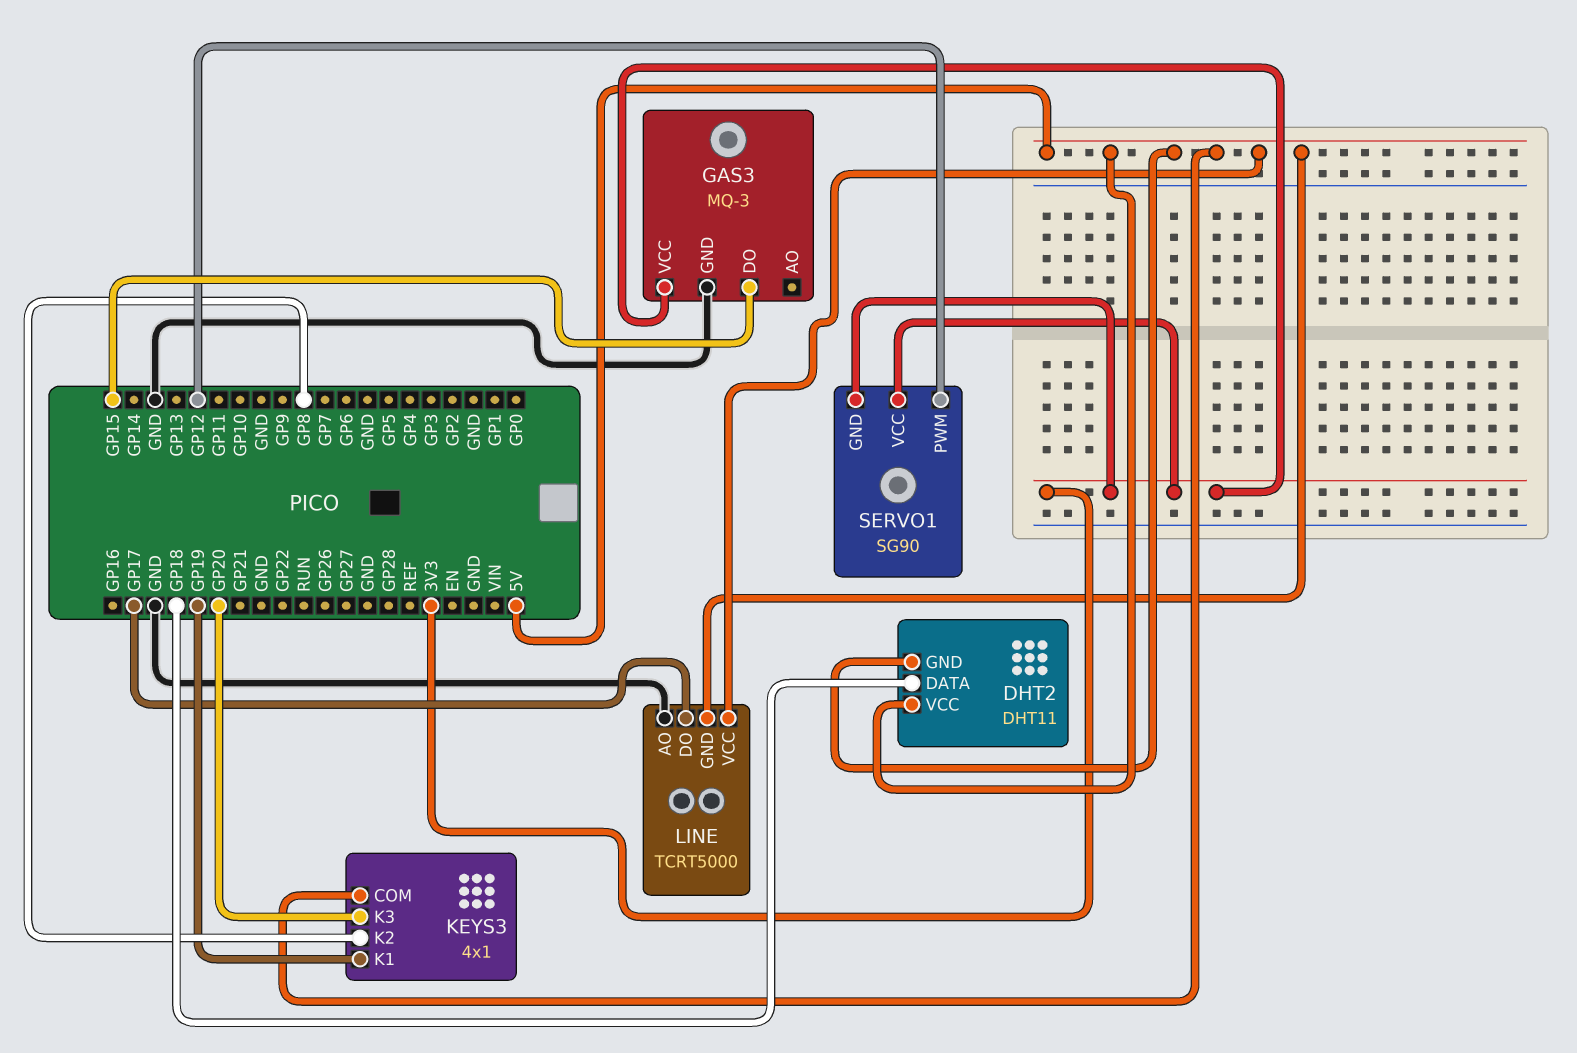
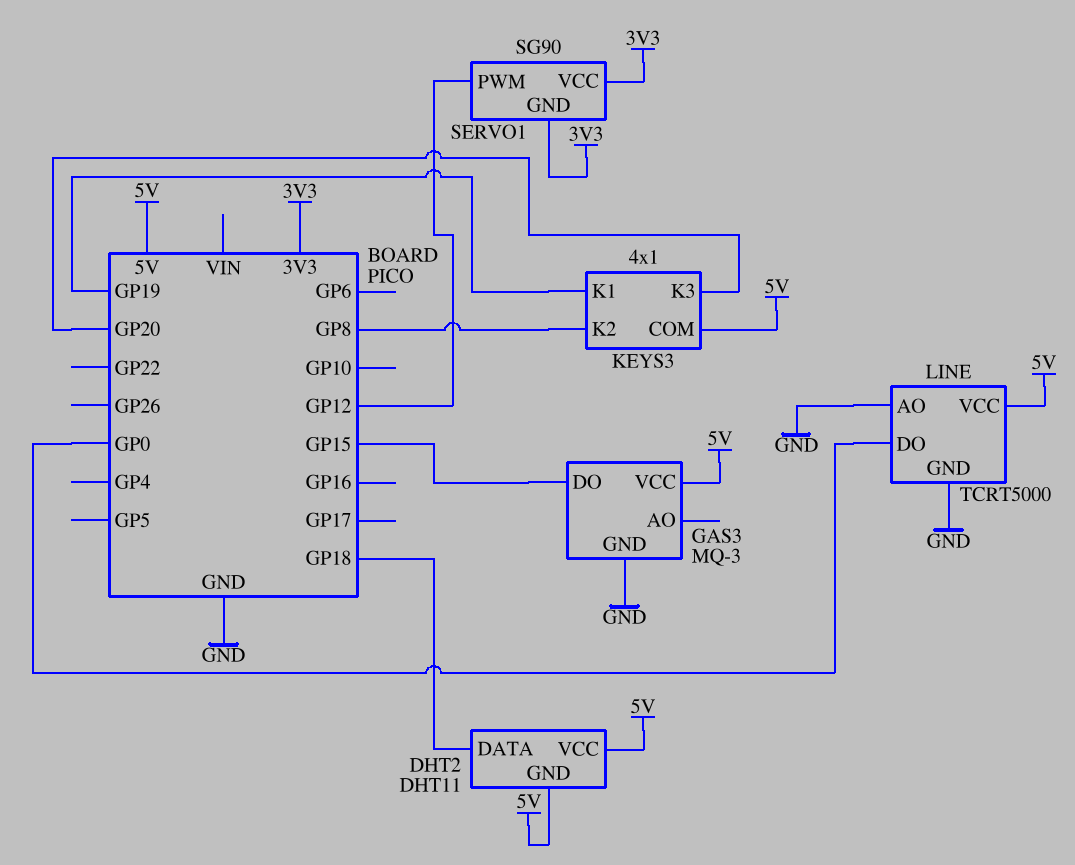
GAS3 pin VCC: 3V3 -> 5V
LINE pin DO: GP17 -> GP0
LINE pin GND: 5V -> GND

